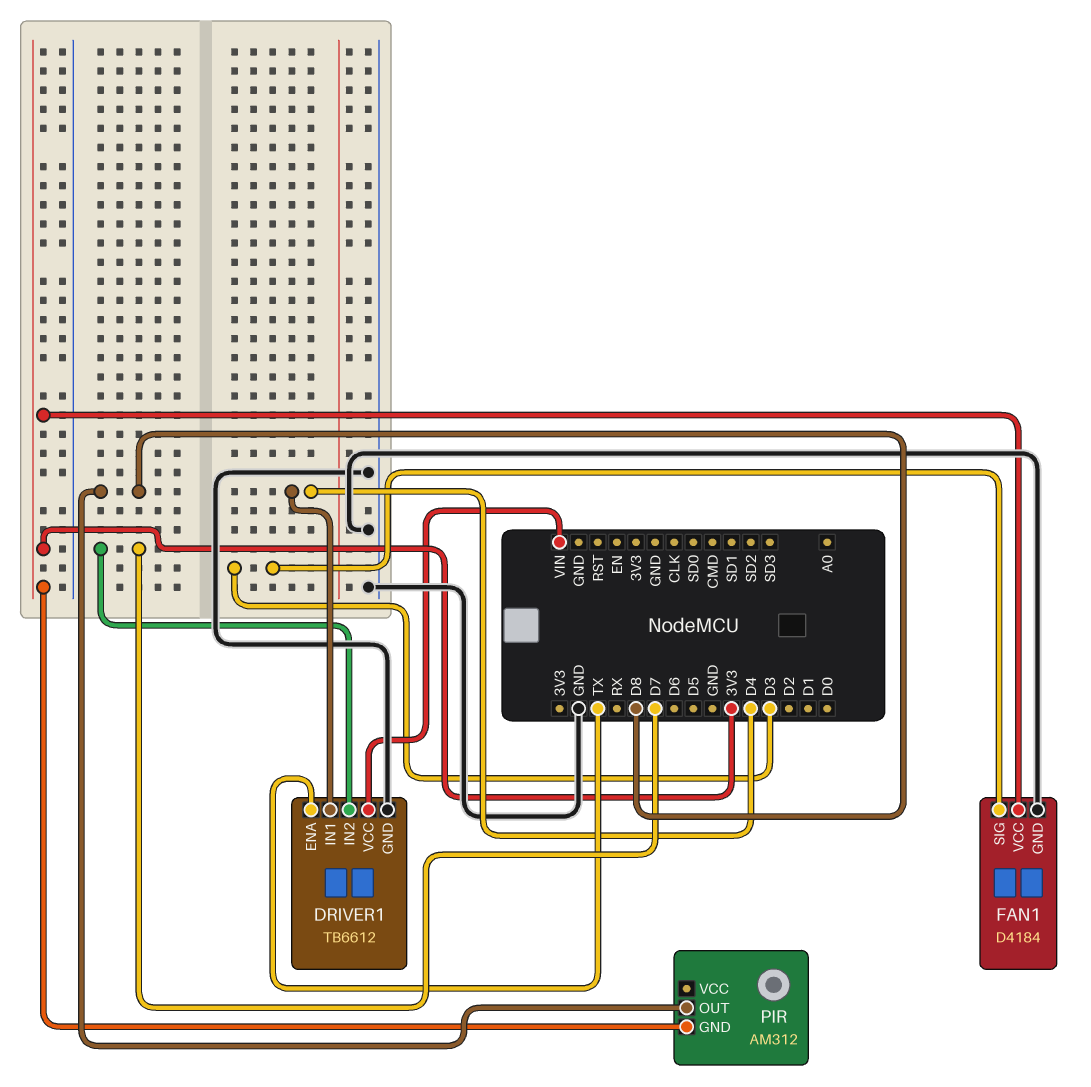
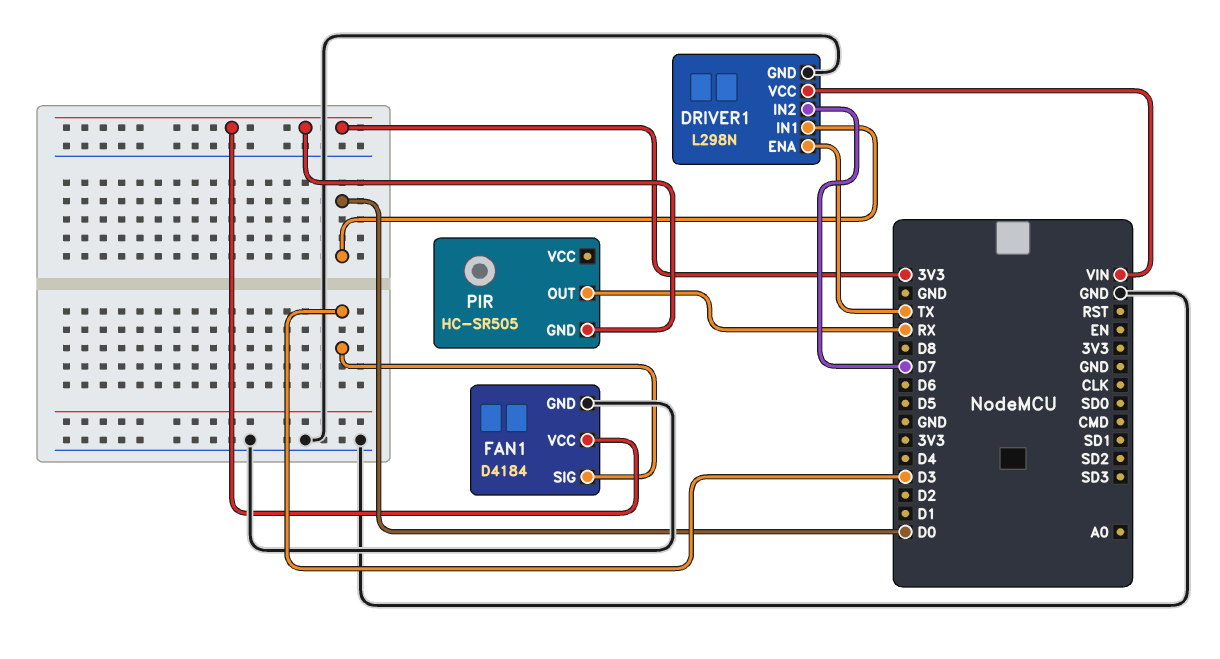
DRIVER1: TB6612 -> L298N
DRIVER1 pin IN1: D4 -> D0
PIR: AM312 -> HC-SR505
PIR pin OUT: D8 -> RX

